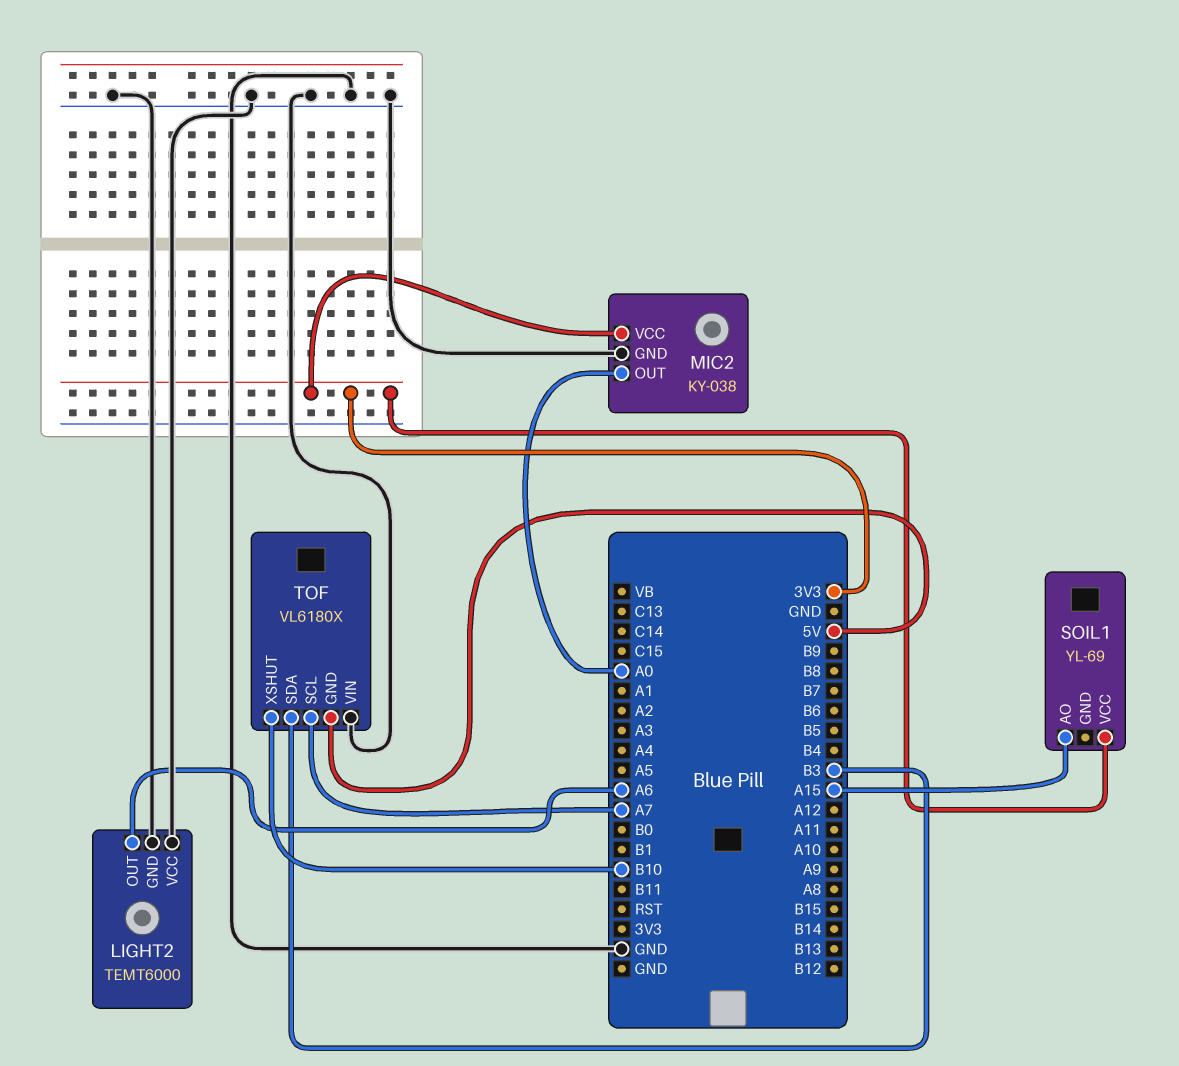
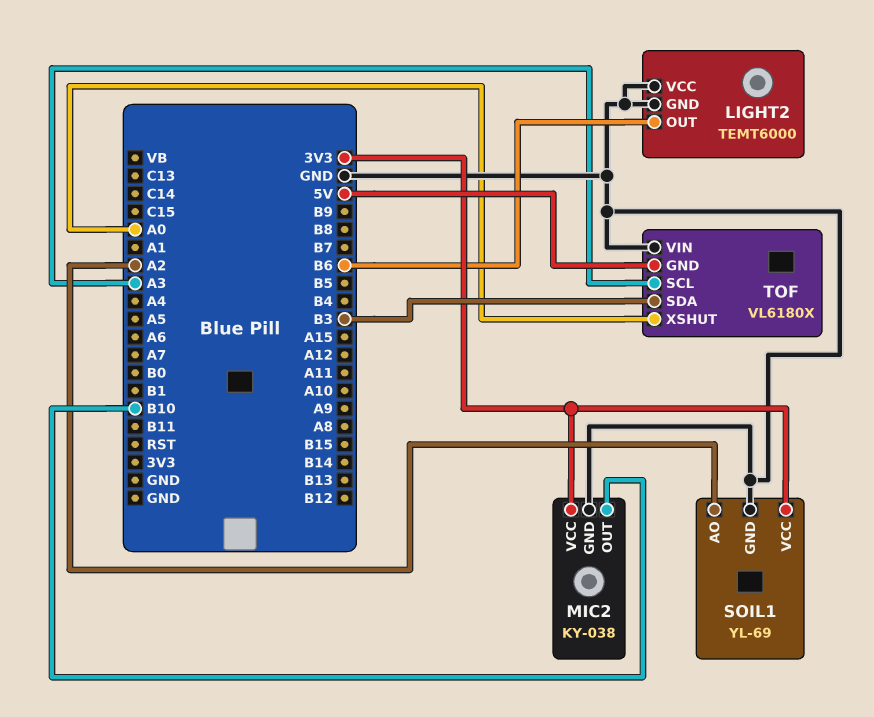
LIGHT2 pin OUT: A6 -> B6
MIC2 pin OUT: A0 -> B10
SOIL1 pin AO: A15 -> A2
SOIL1 pin GND: none -> GND
TOF pin SCL: A7 -> A3
TOF pin XSHUT: B10 -> A0

